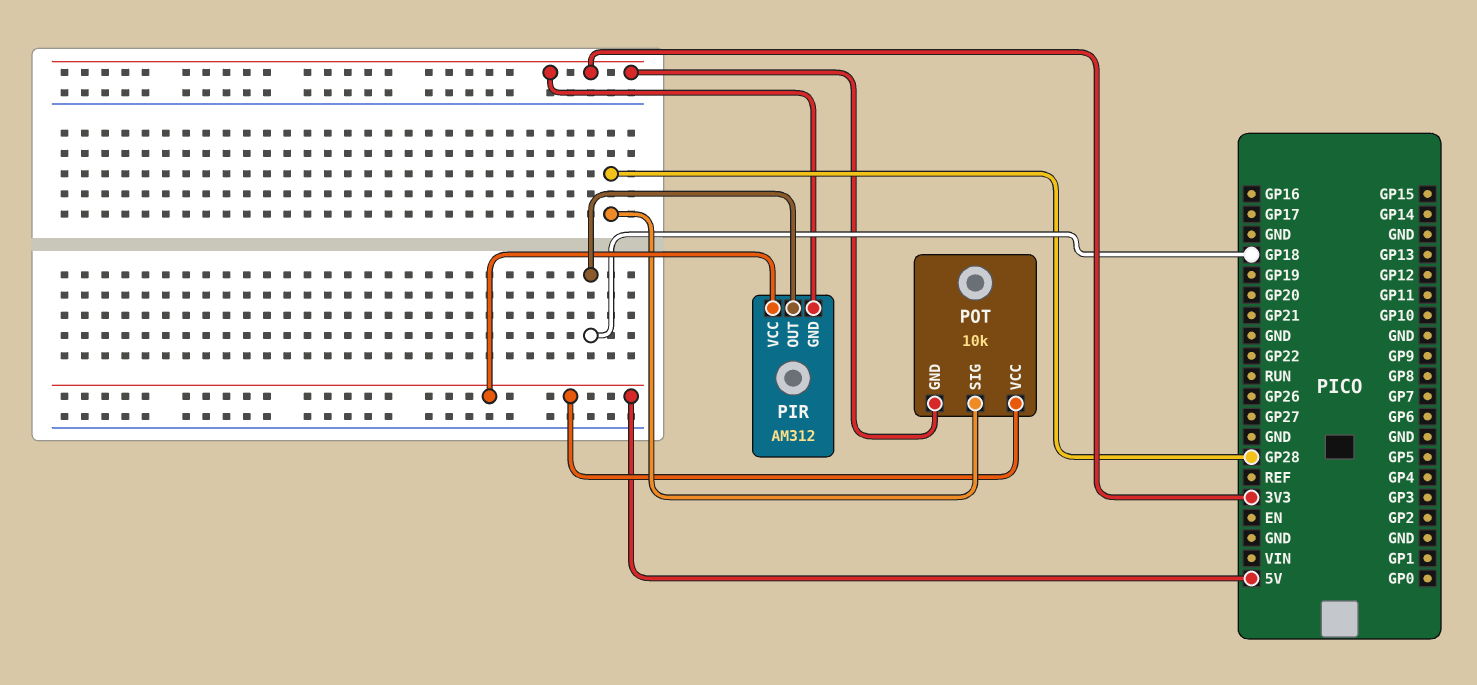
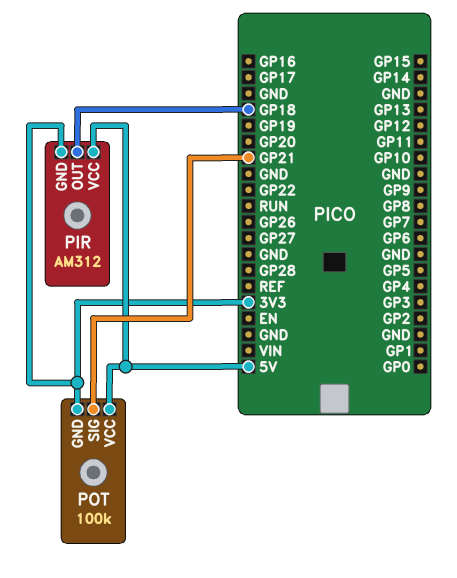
POT: 10k -> 100k
POT pin SIG: GP28 -> GP21

